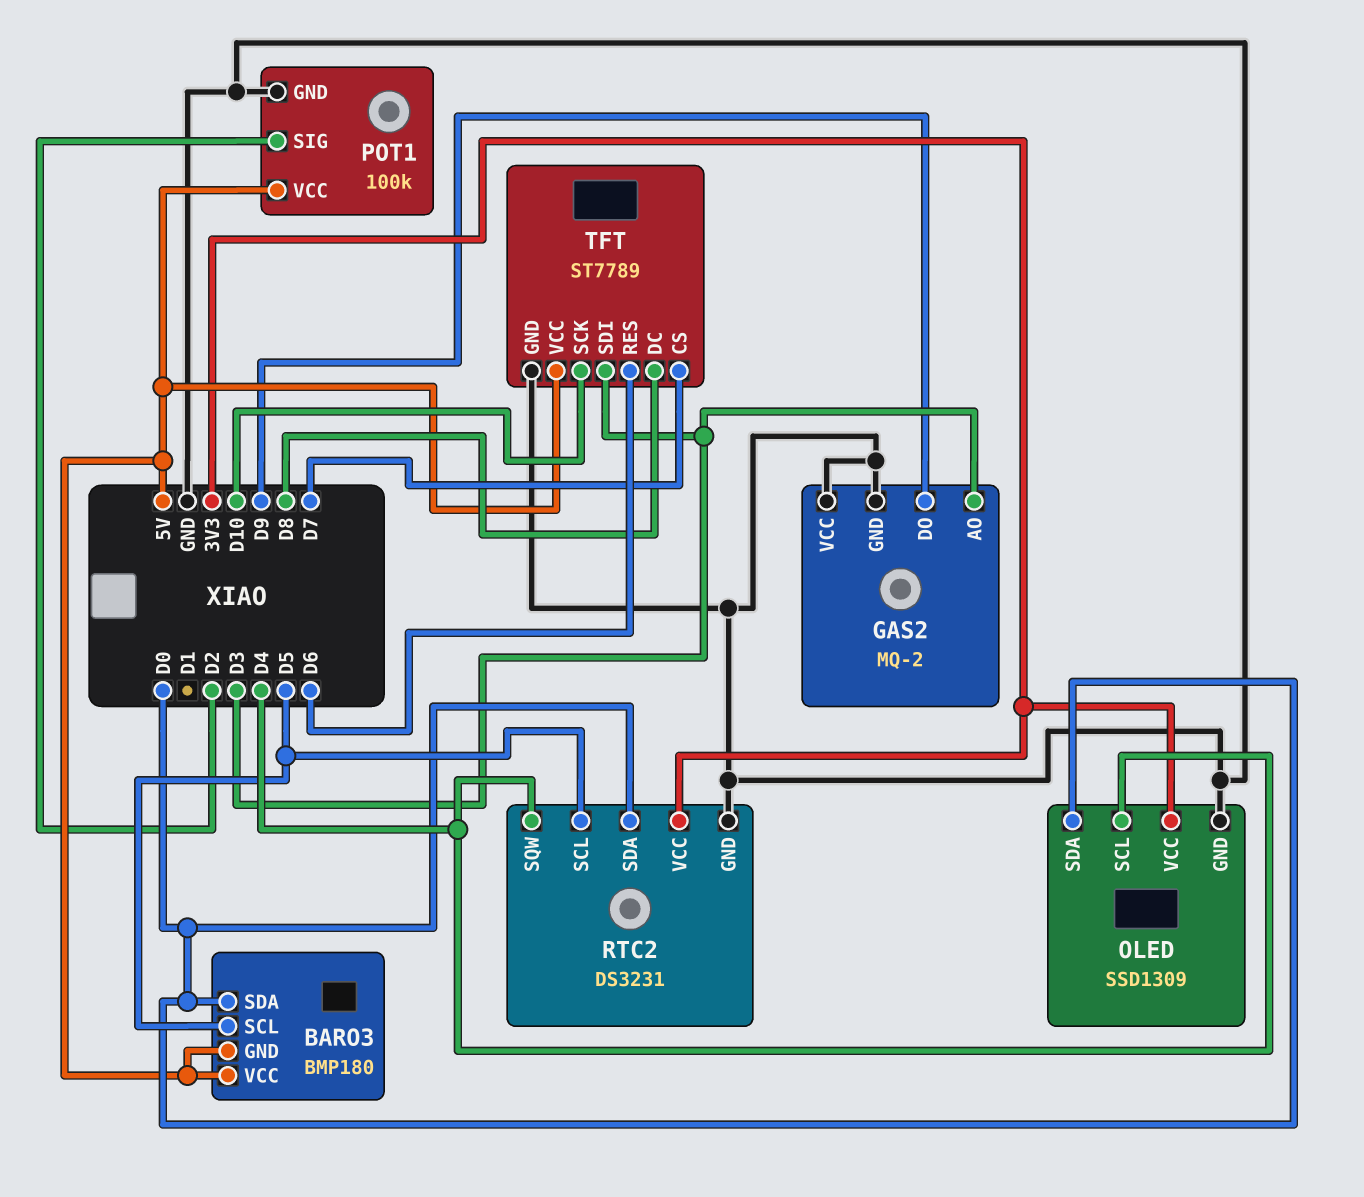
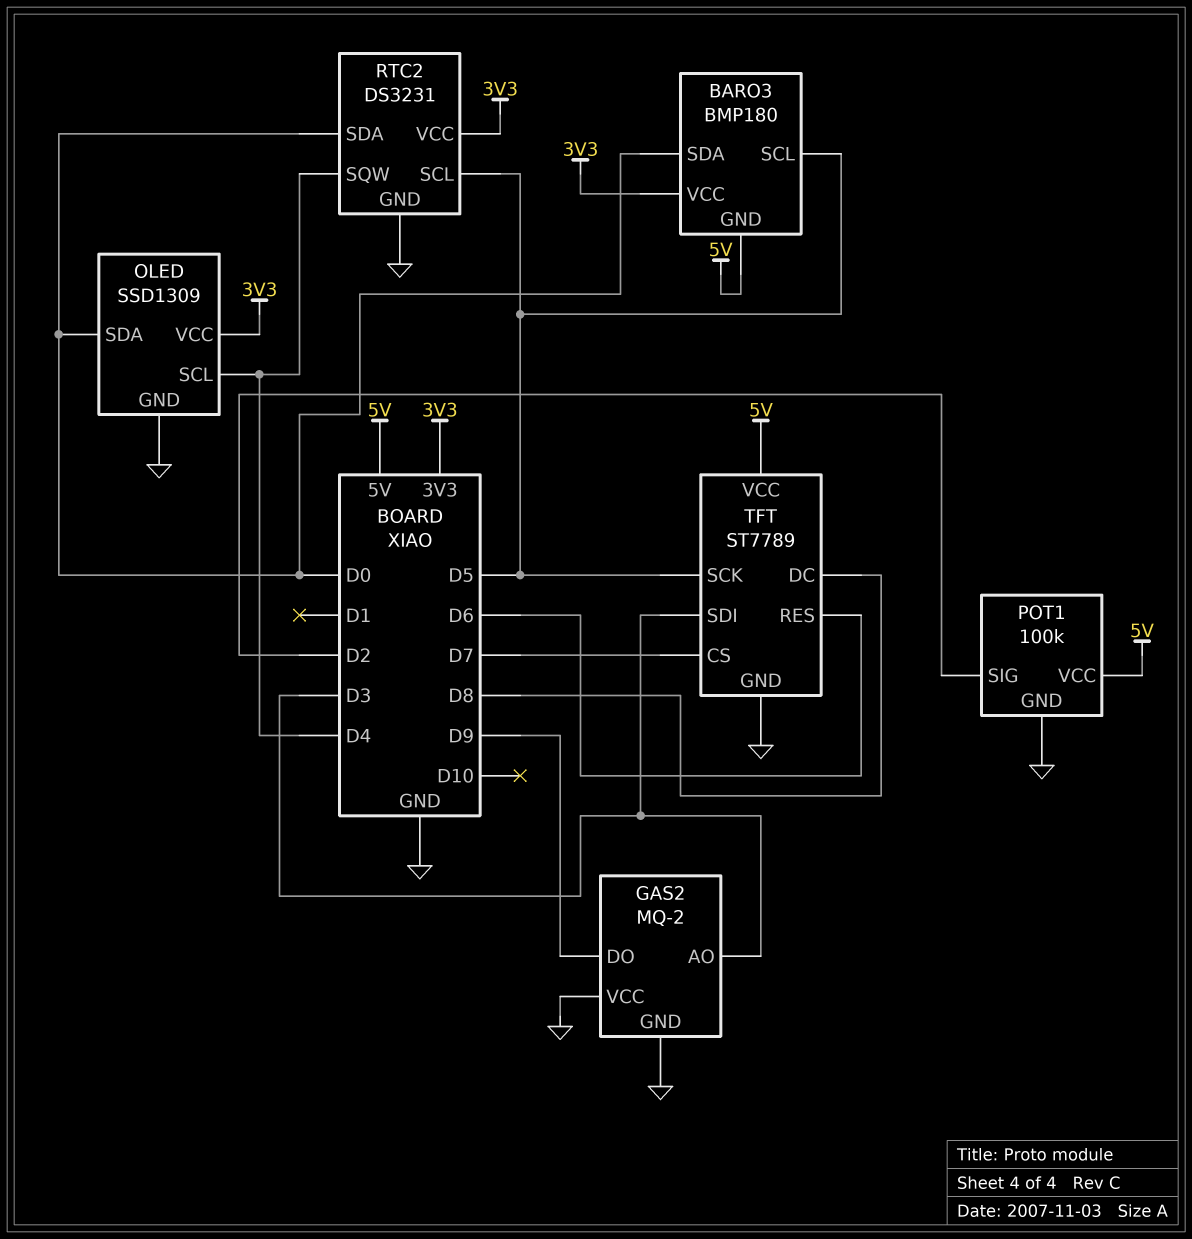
BARO3 pin VCC: 5V -> 3V3
TFT pin SCK: D10 -> D5

